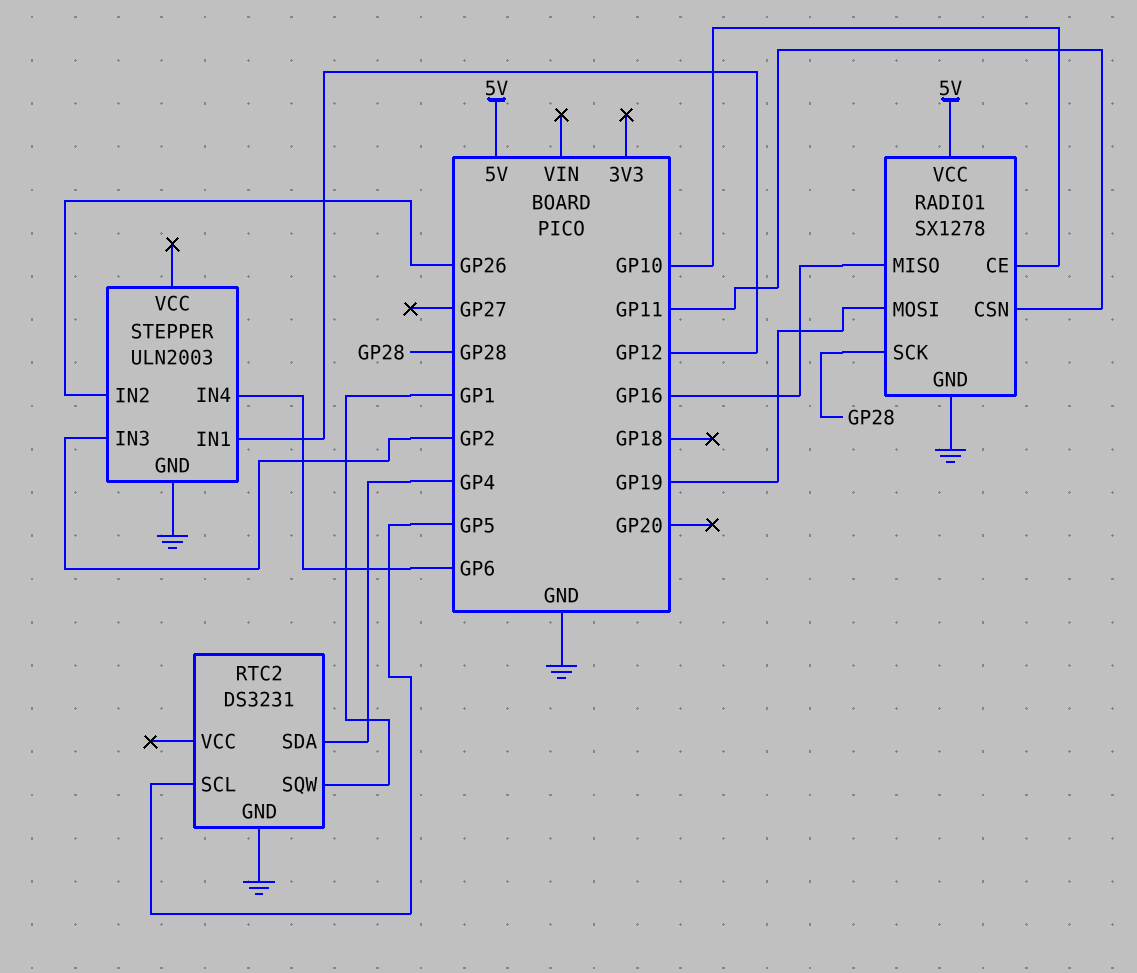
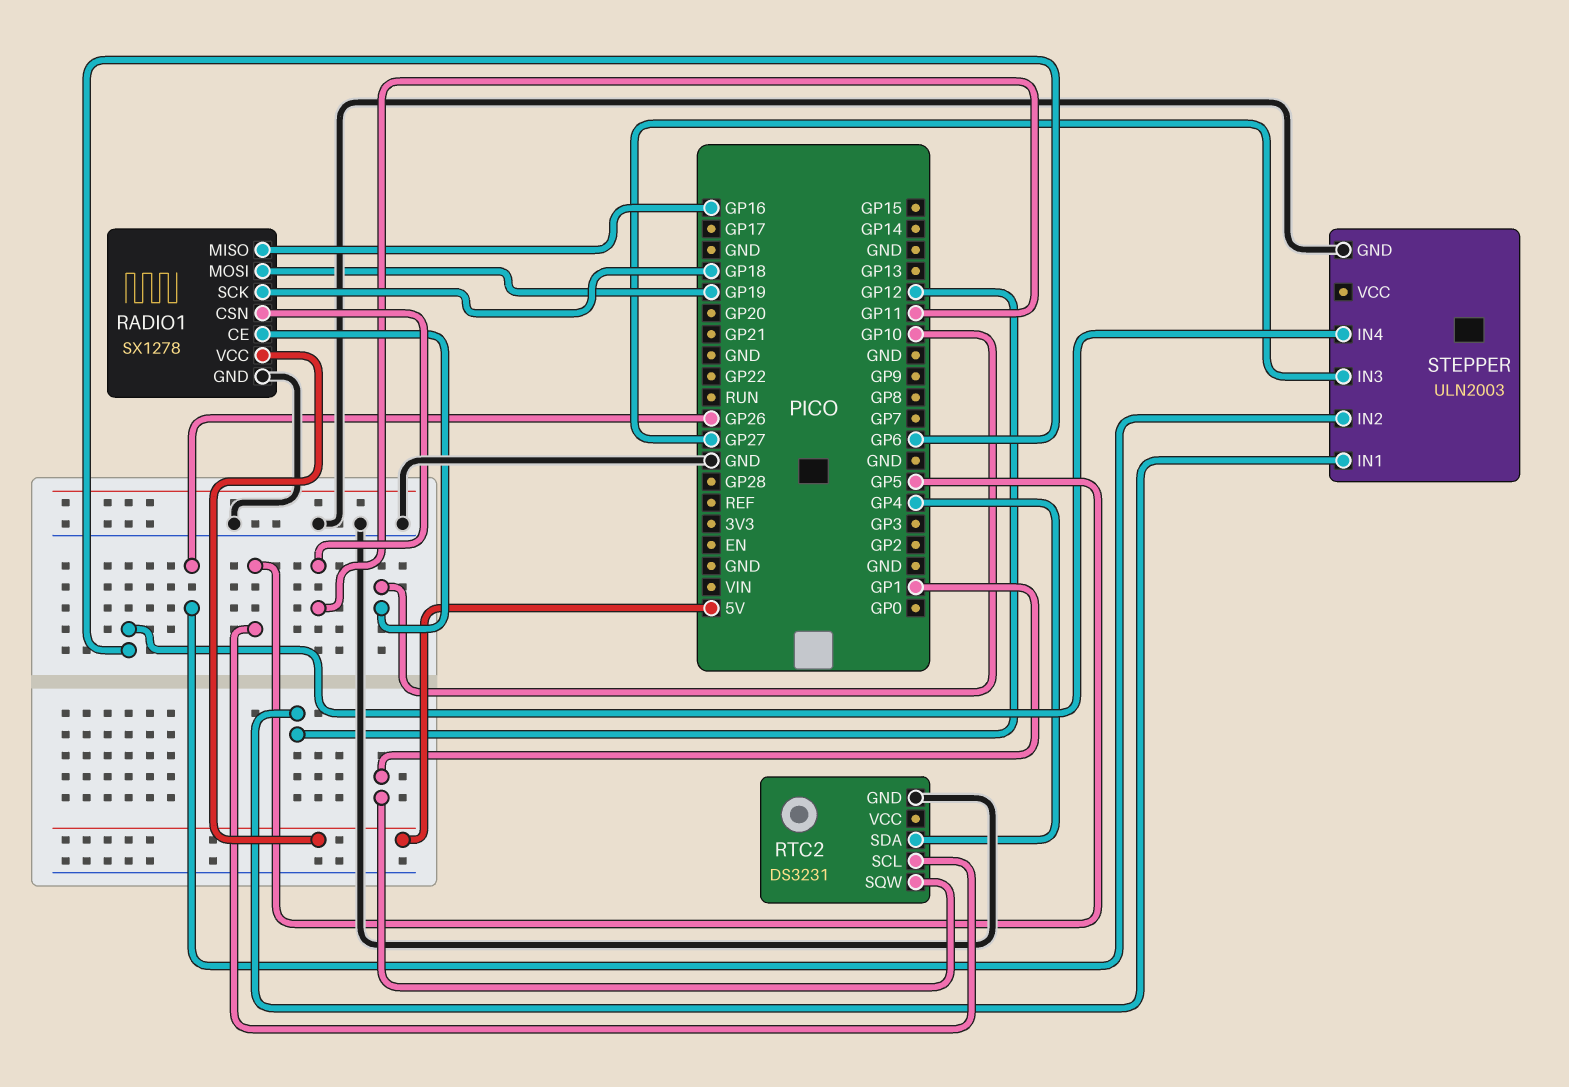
RADIO1 pin SCK: GP28 -> GP18
STEPPER pin IN3: GP2 -> GP27

